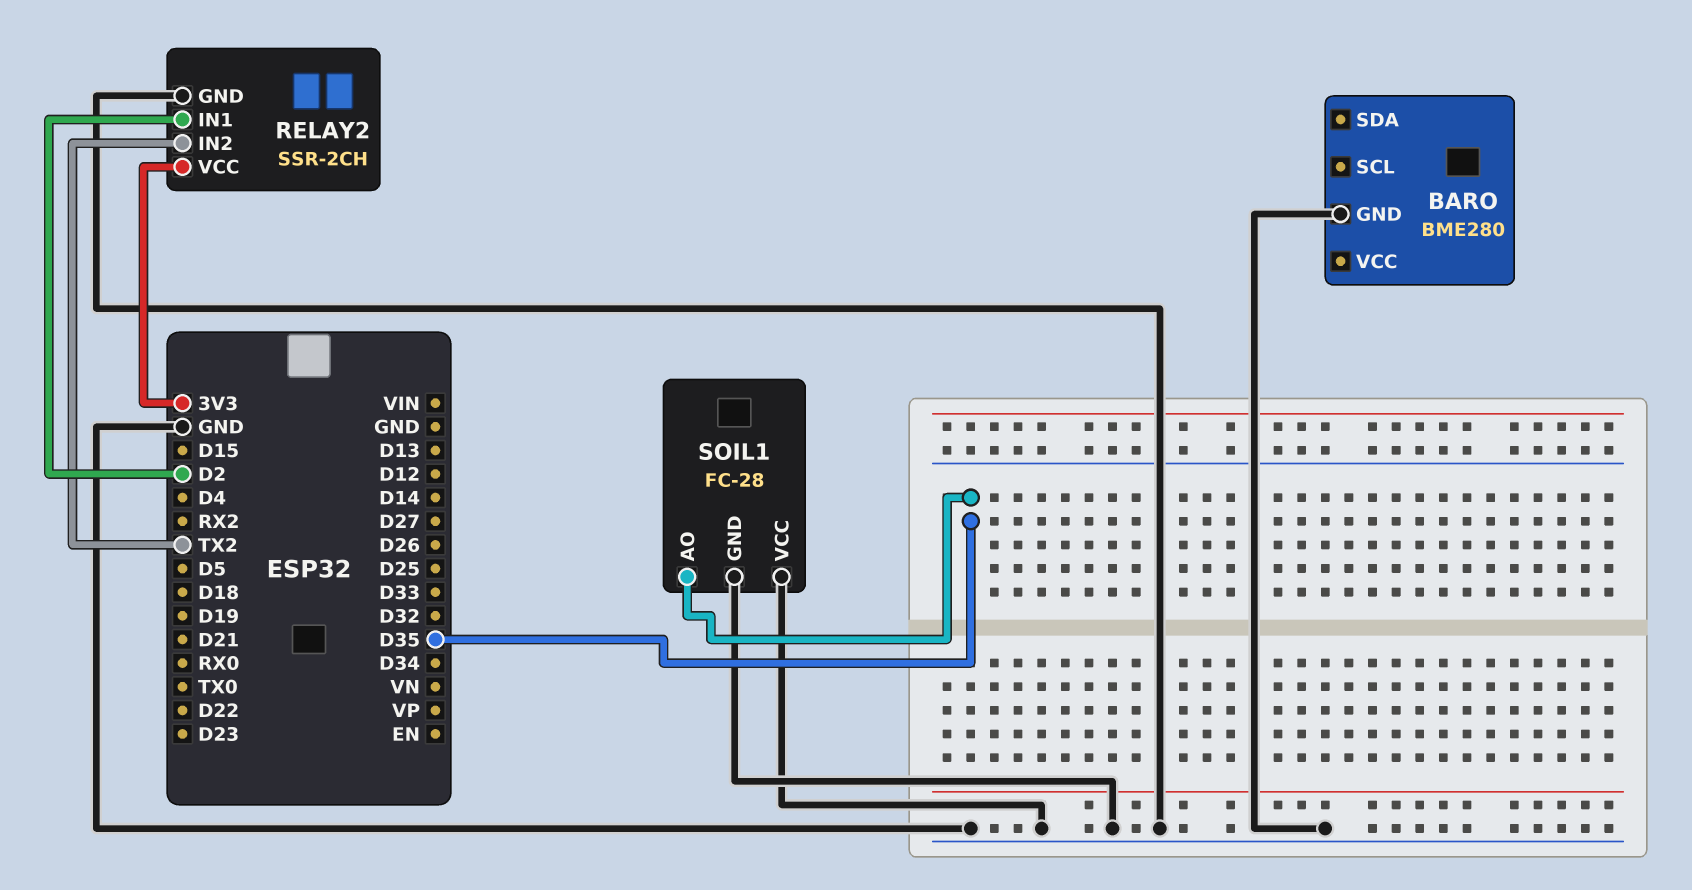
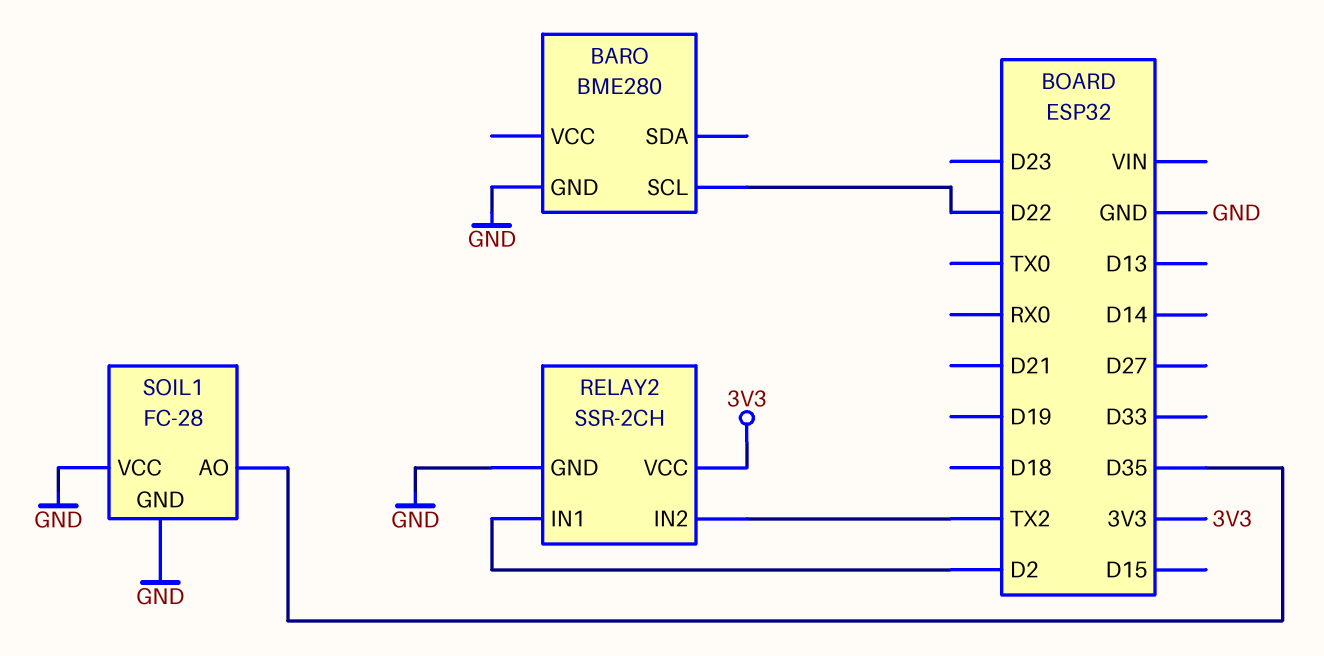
BARO pin SCL: none -> D22

